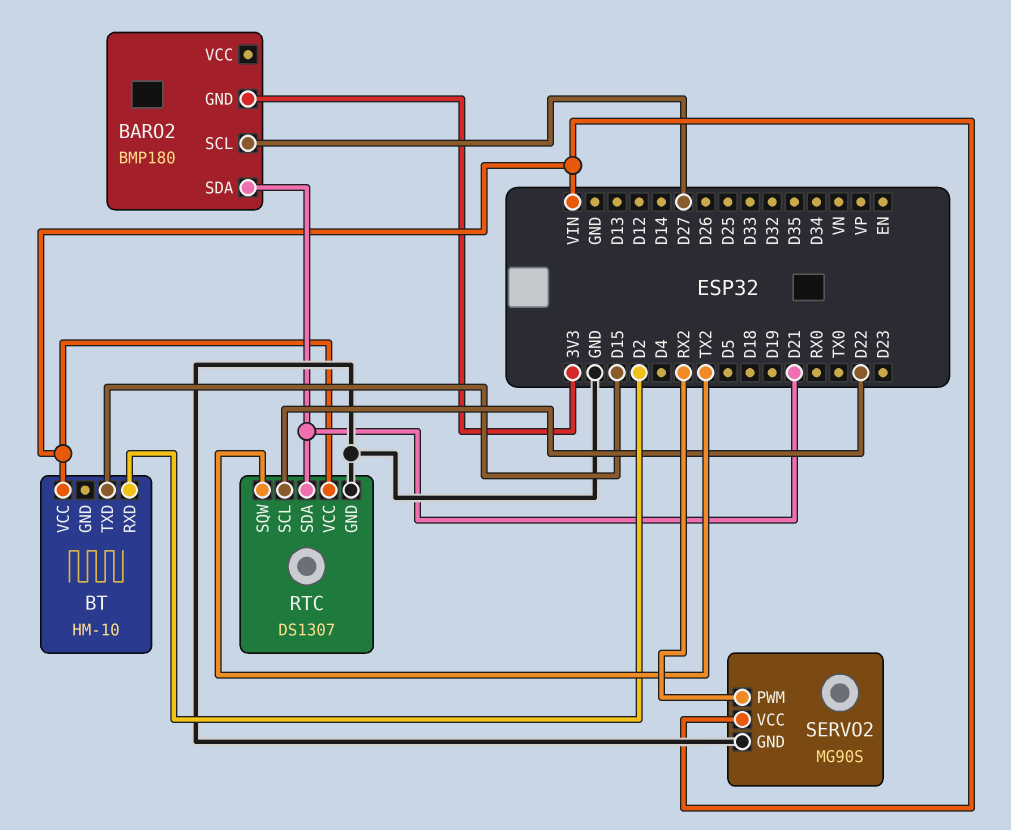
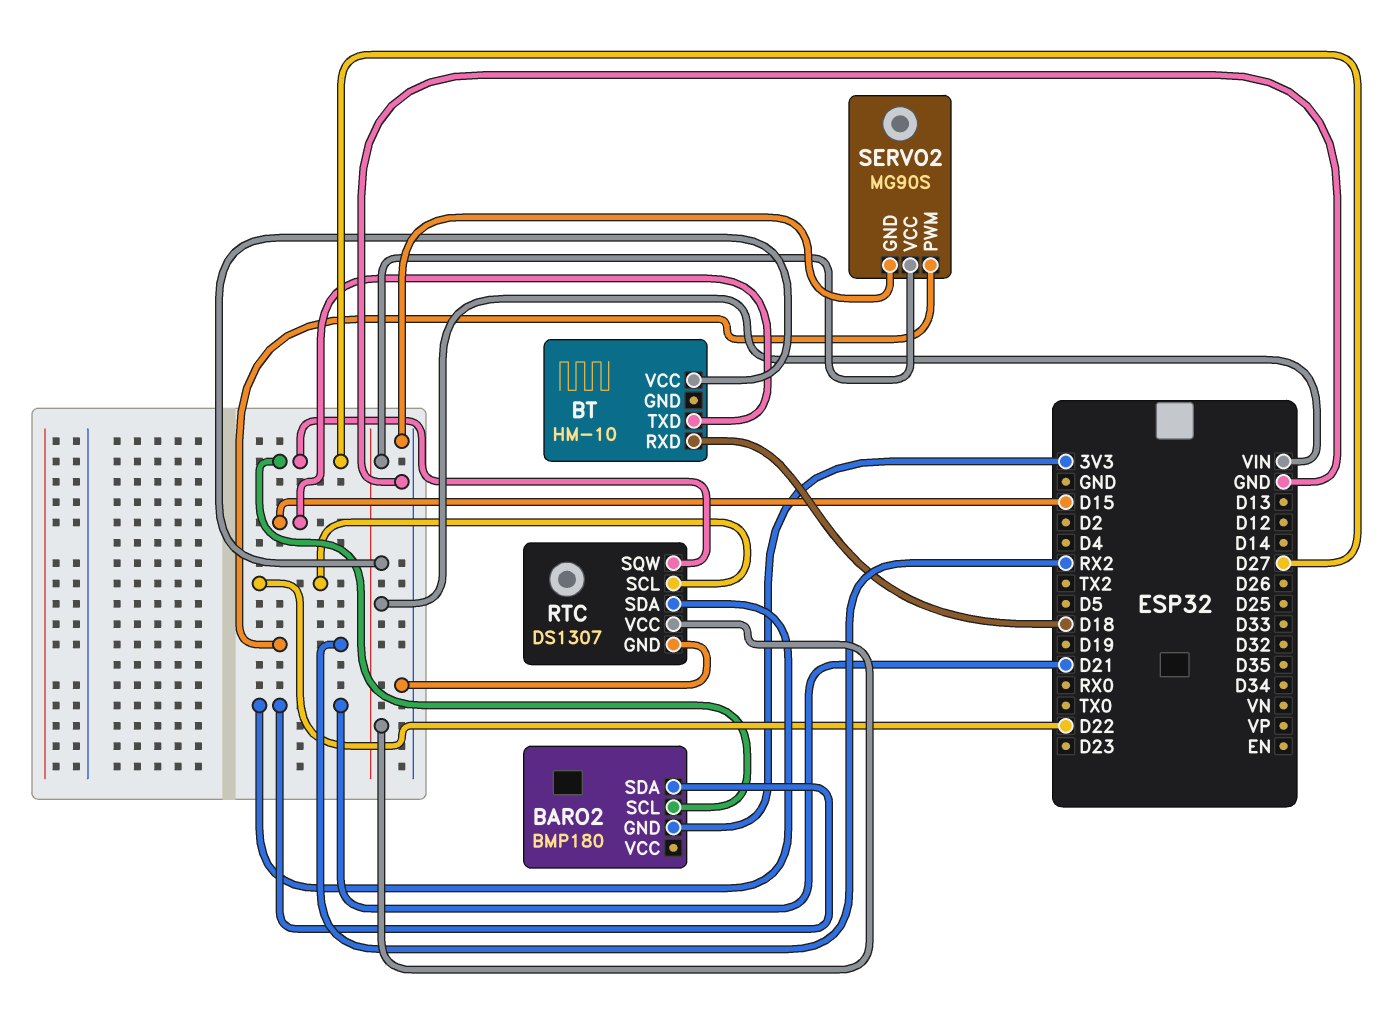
BT pin RXD: D2 -> D18
RTC pin SQW: TX2 -> D27

